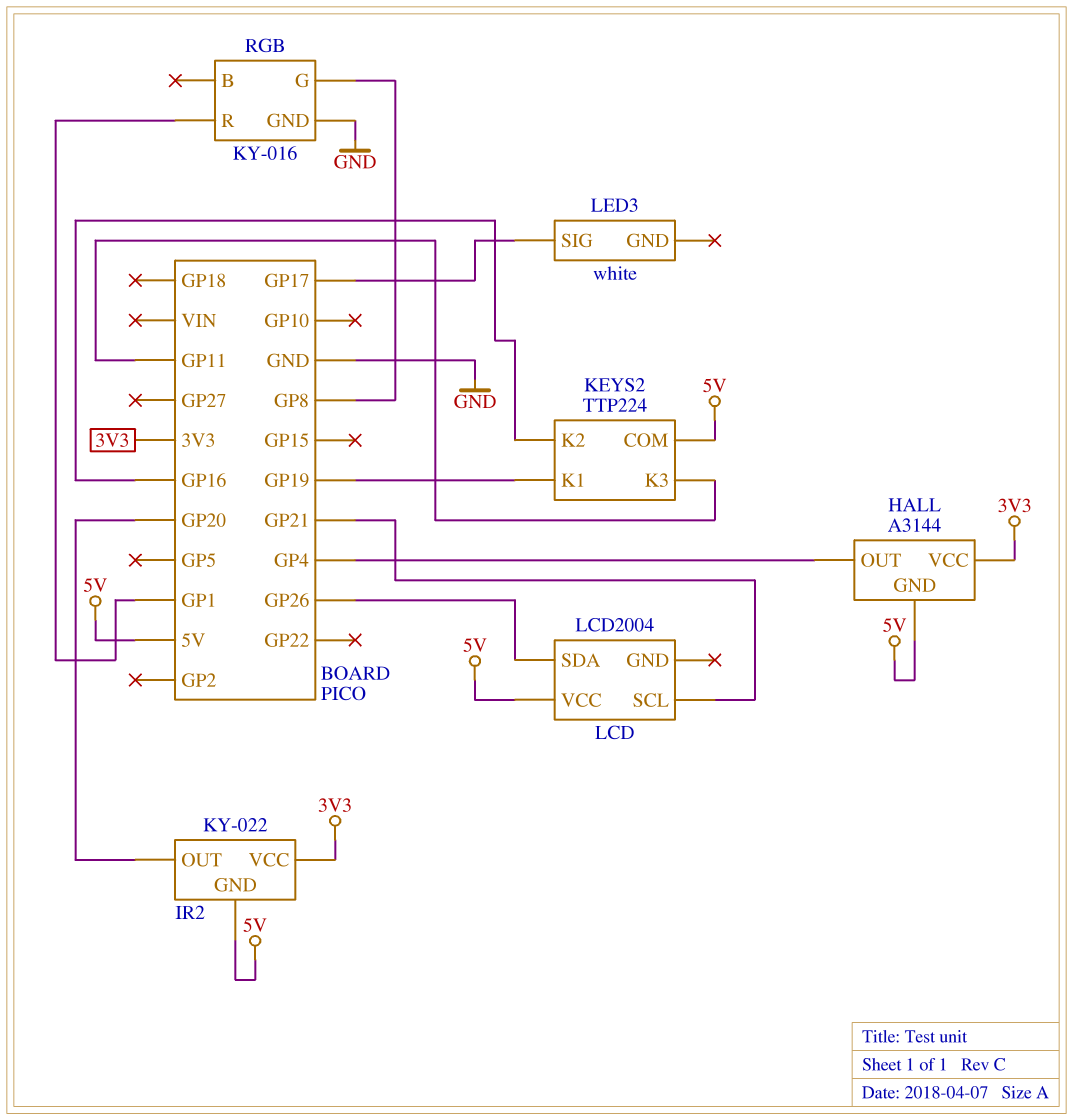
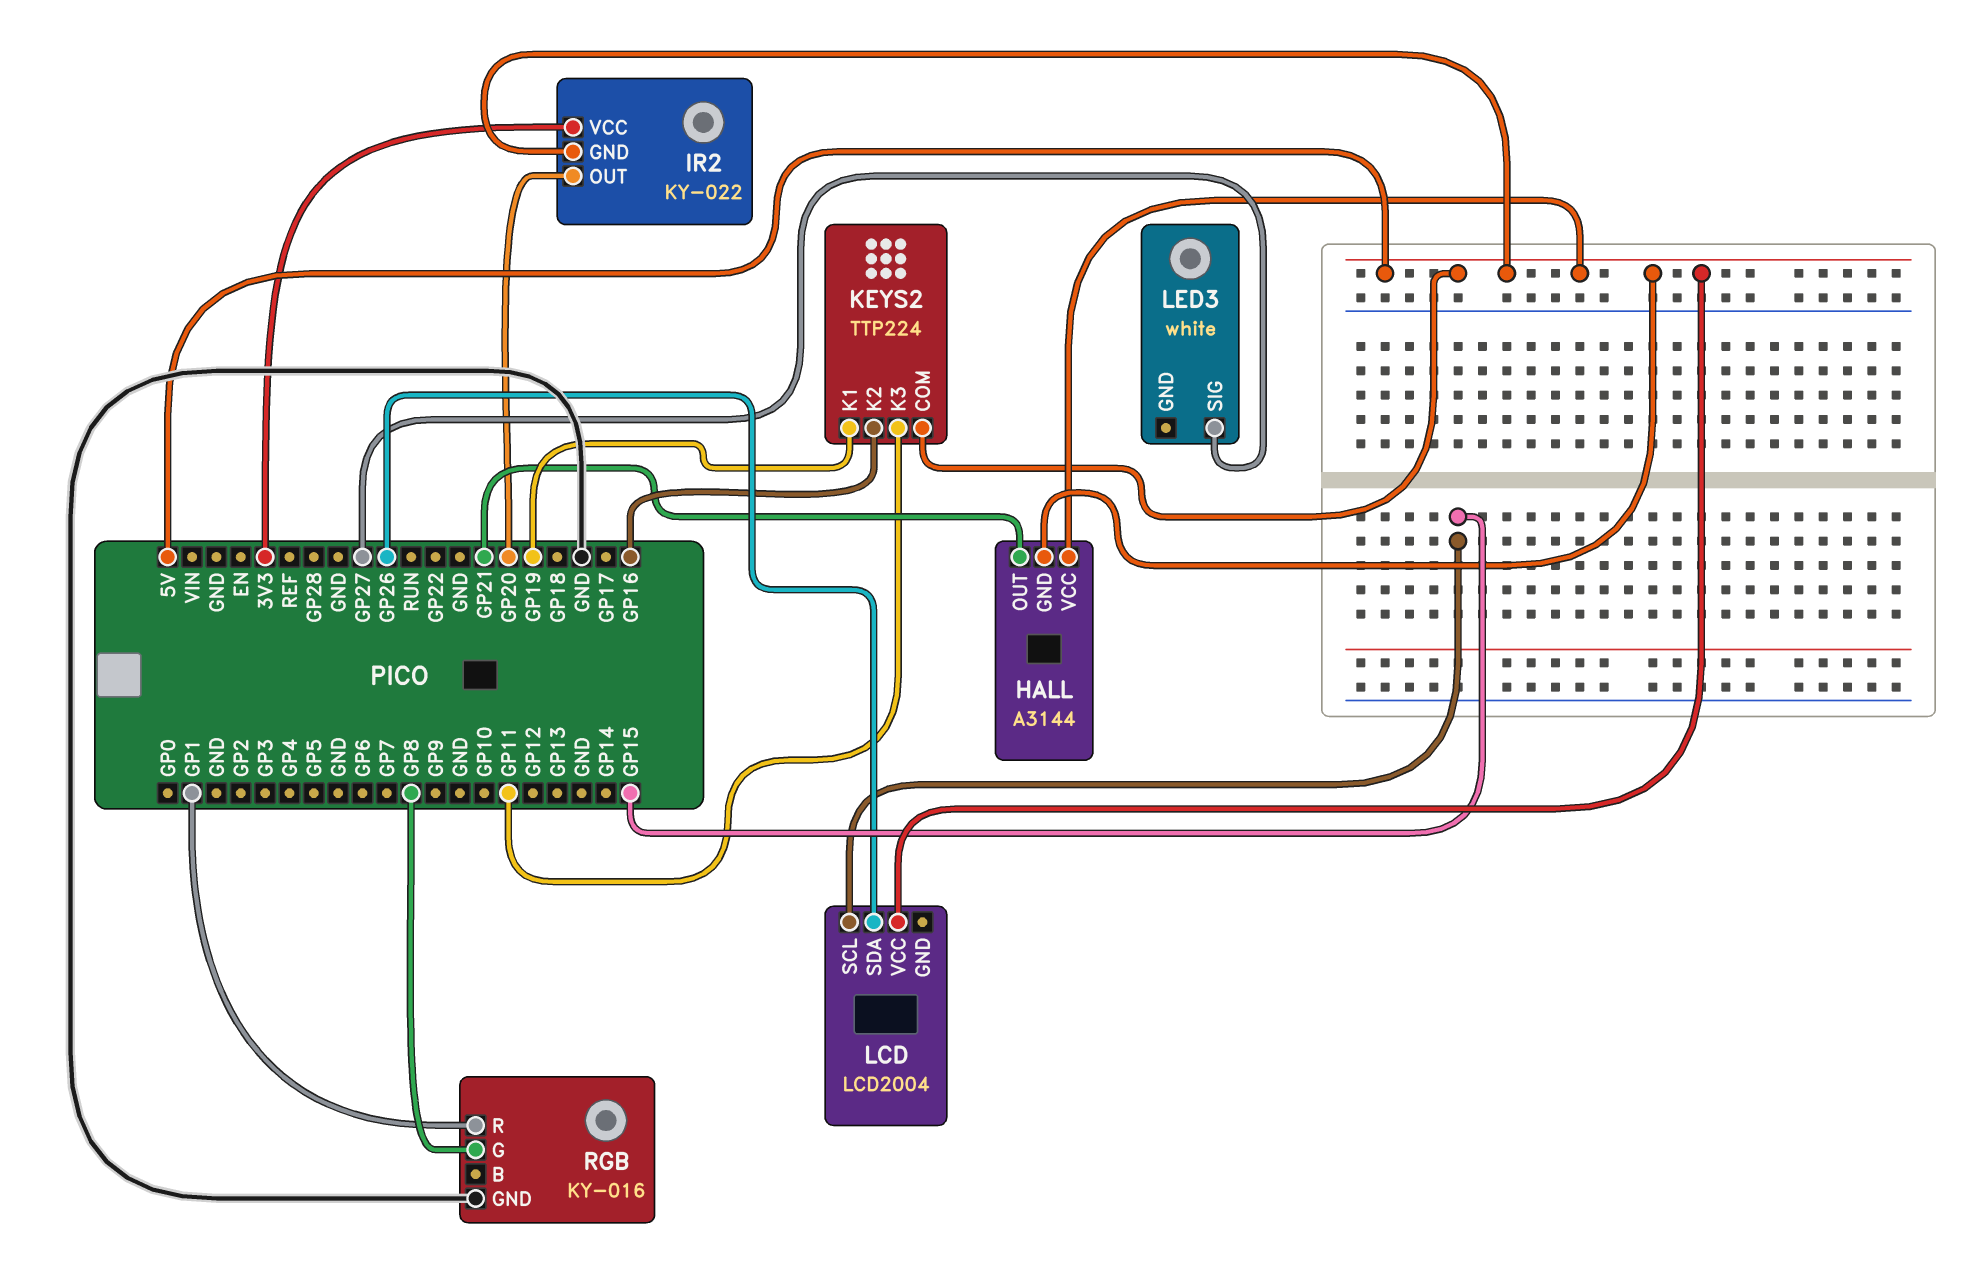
HALL pin OUT: GP4 -> GP21
HALL pin VCC: 3V3 -> 5V
LCD pin SCL: GP21 -> GP15
LED3 pin SIG: GP17 -> GP27

